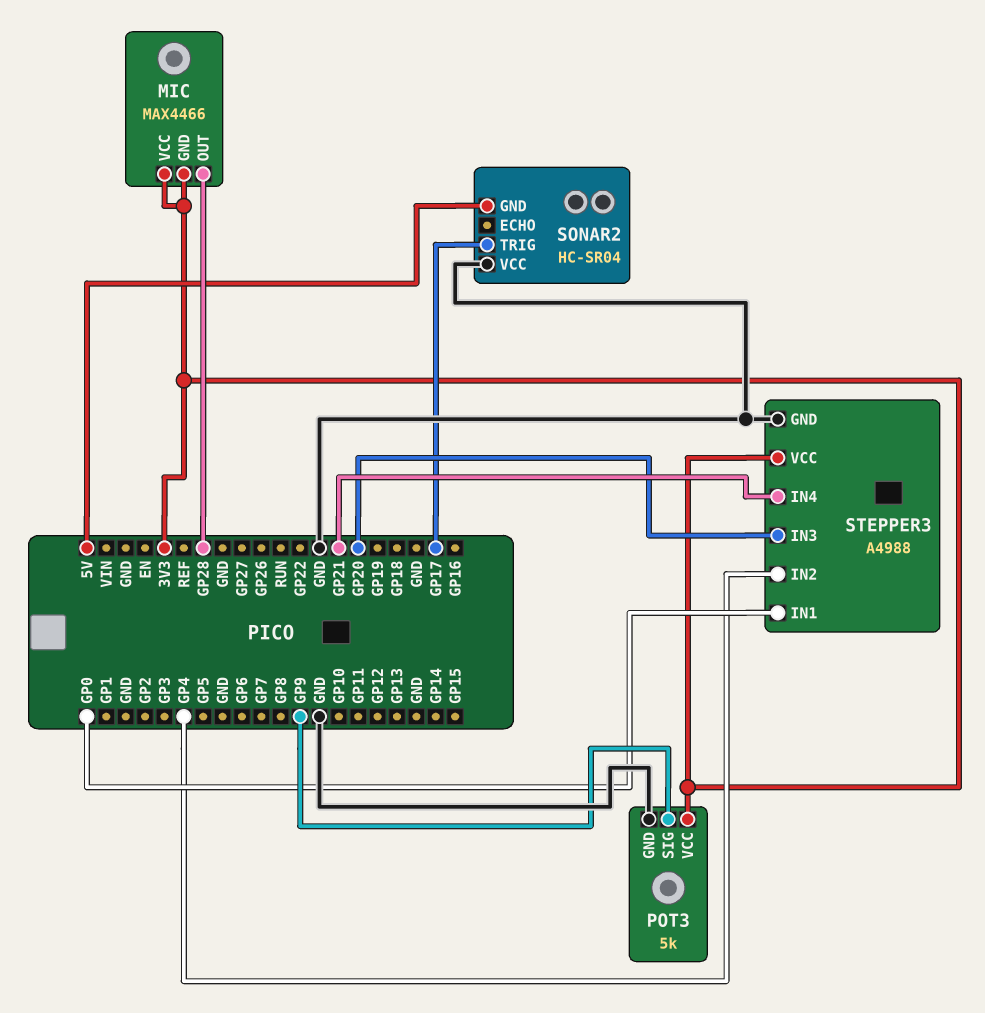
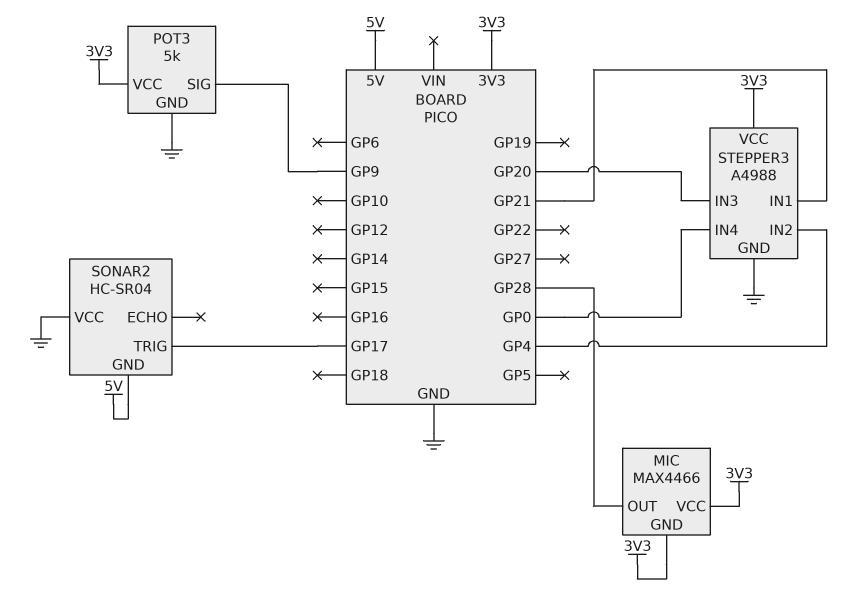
STEPPER3 pin IN1: GP0 -> GP21
STEPPER3 pin IN4: GP21 -> GP0

